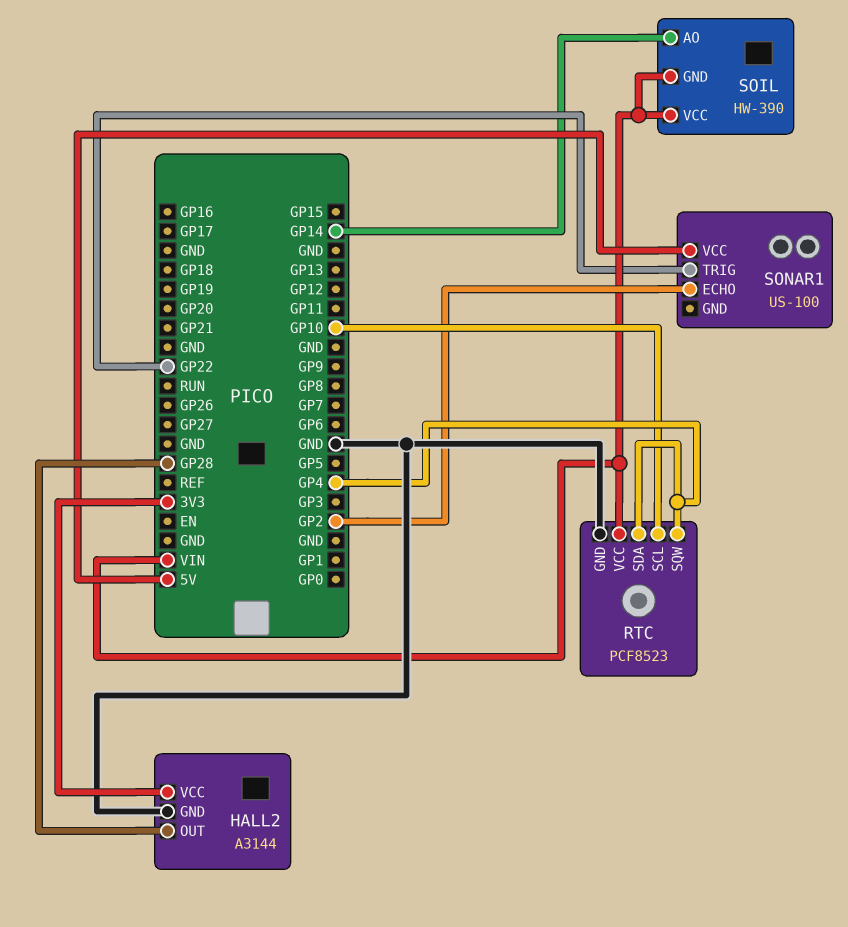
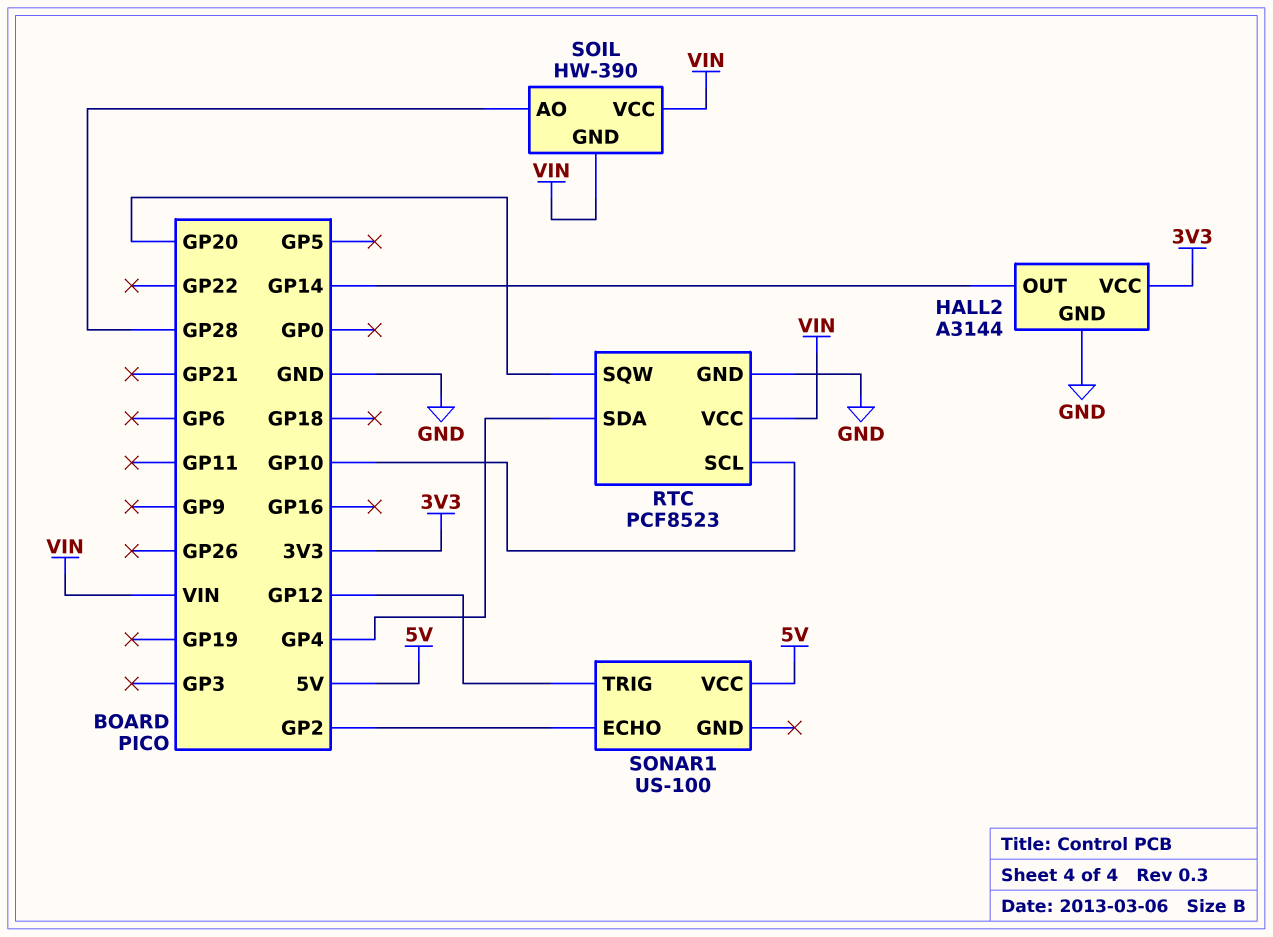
HALL2 pin OUT: GP28 -> GP14
RTC pin SQW: GP4 -> GP20
SOIL pin AO: GP14 -> GP28
SONAR1 pin TRIG: GP22 -> GP12

